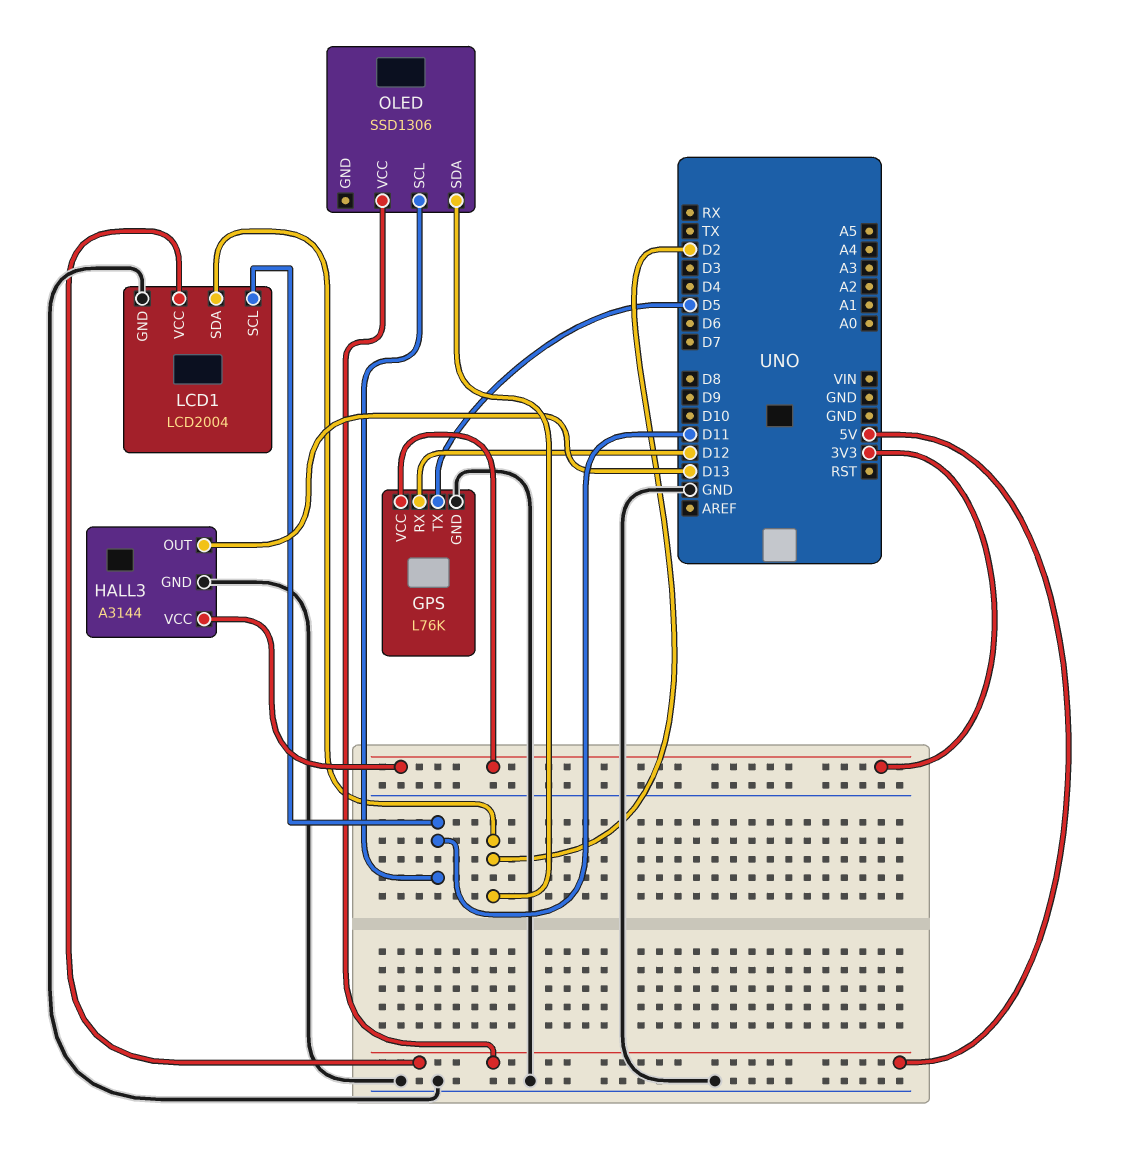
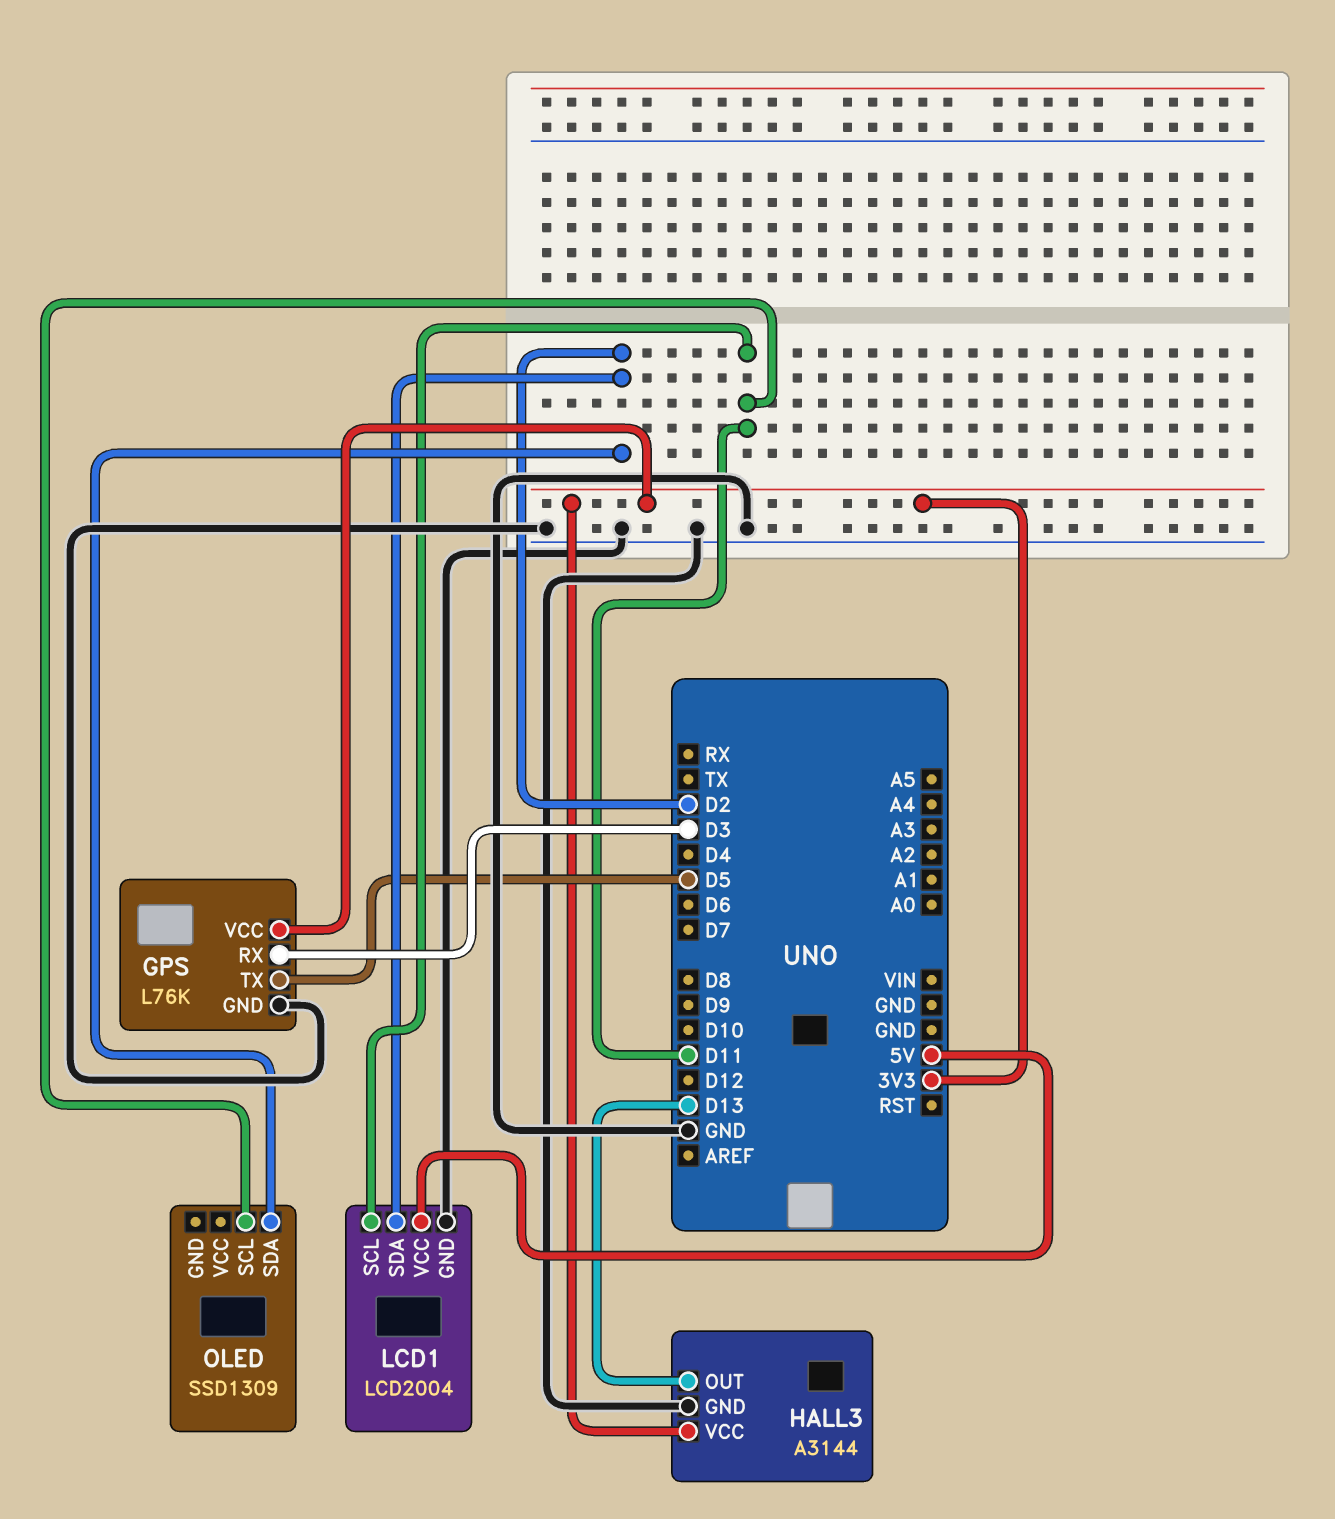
GPS pin RX: D12 -> D3
OLED: SSD1306 -> SSD1309
OLED pin VCC: 5V -> none

